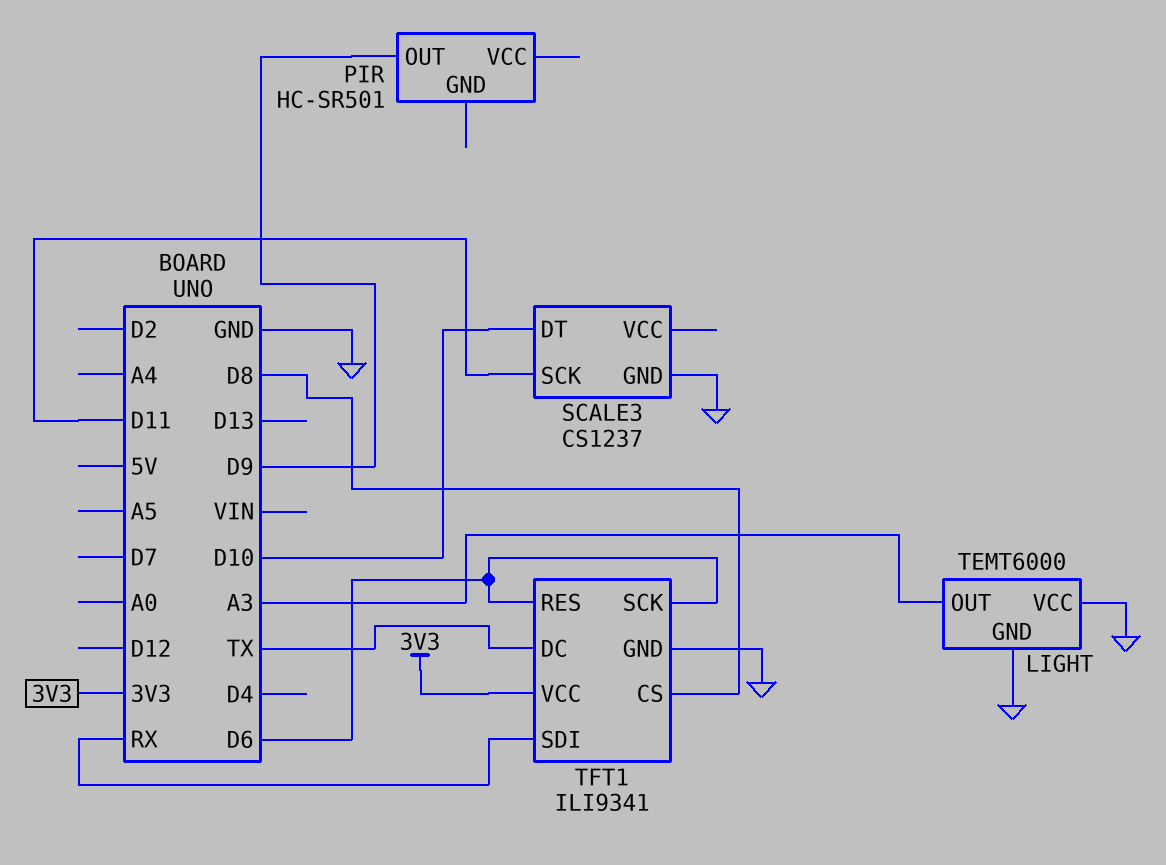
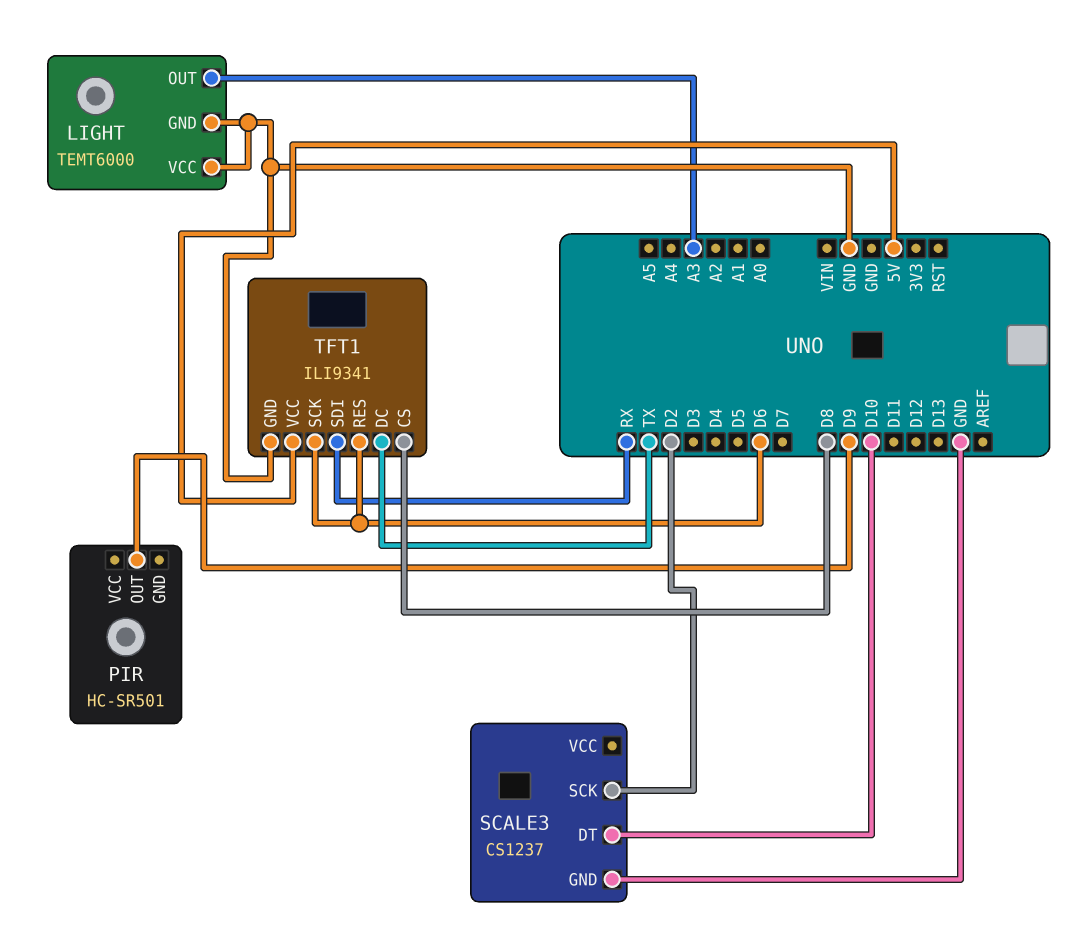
SCALE3 pin SCK: D11 -> D2
TFT1 pin VCC: 3V3 -> 5V

